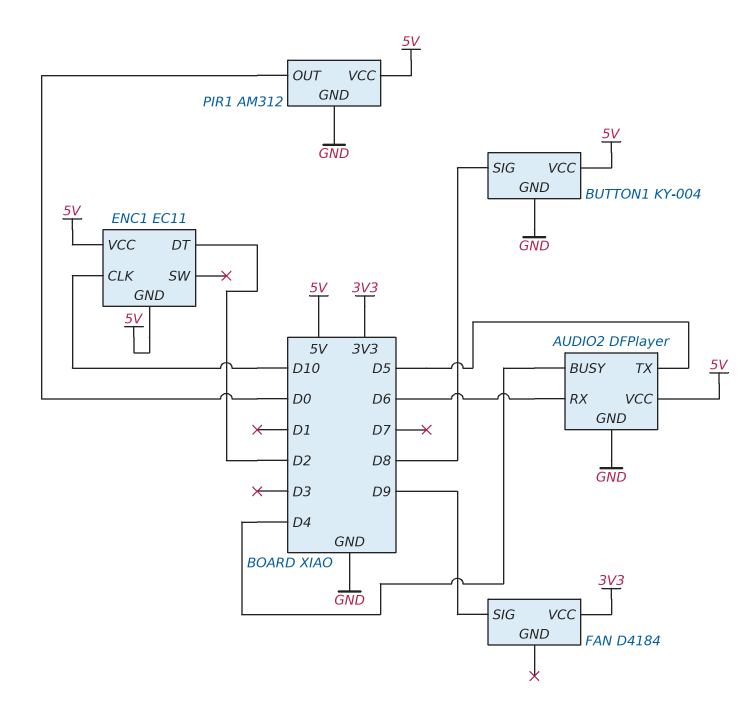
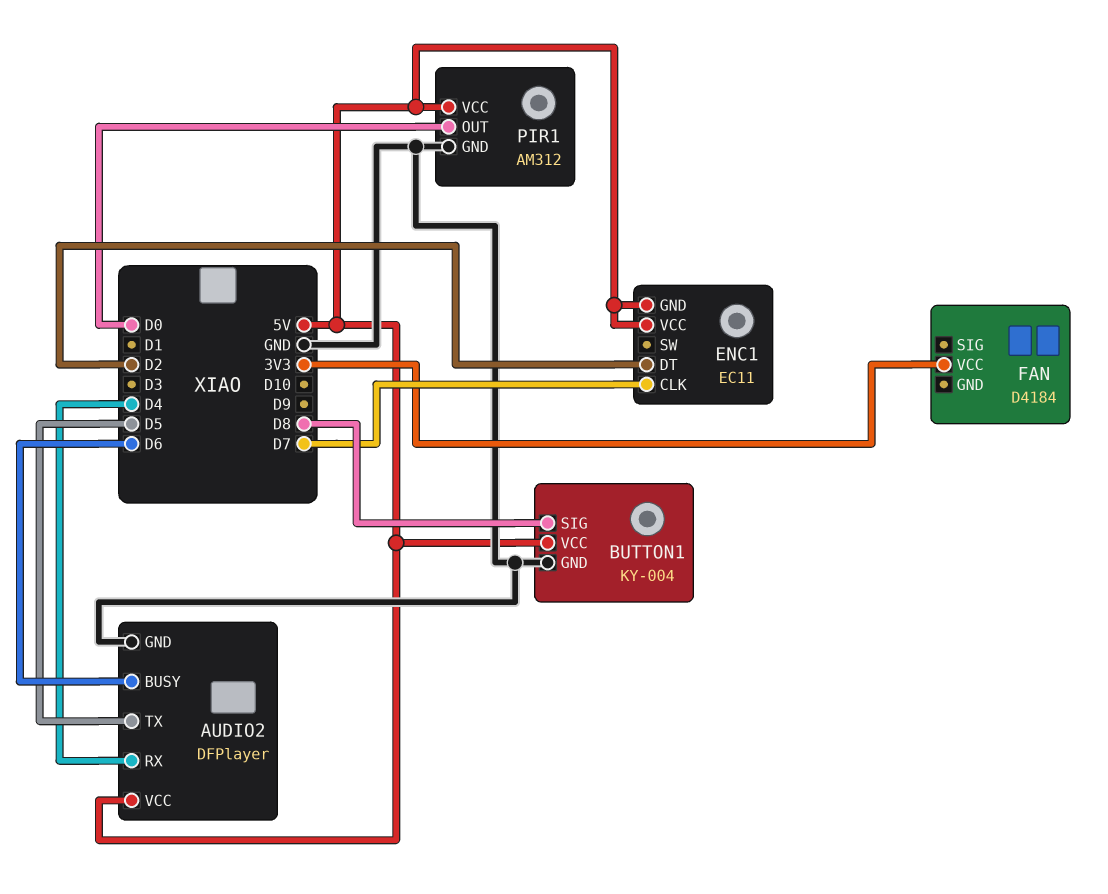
AUDIO2 pin BUSY: D4 -> D6
AUDIO2 pin RX: D6 -> D4
ENC1 pin CLK: D10 -> D7
FAN pin SIG: D9 -> none

